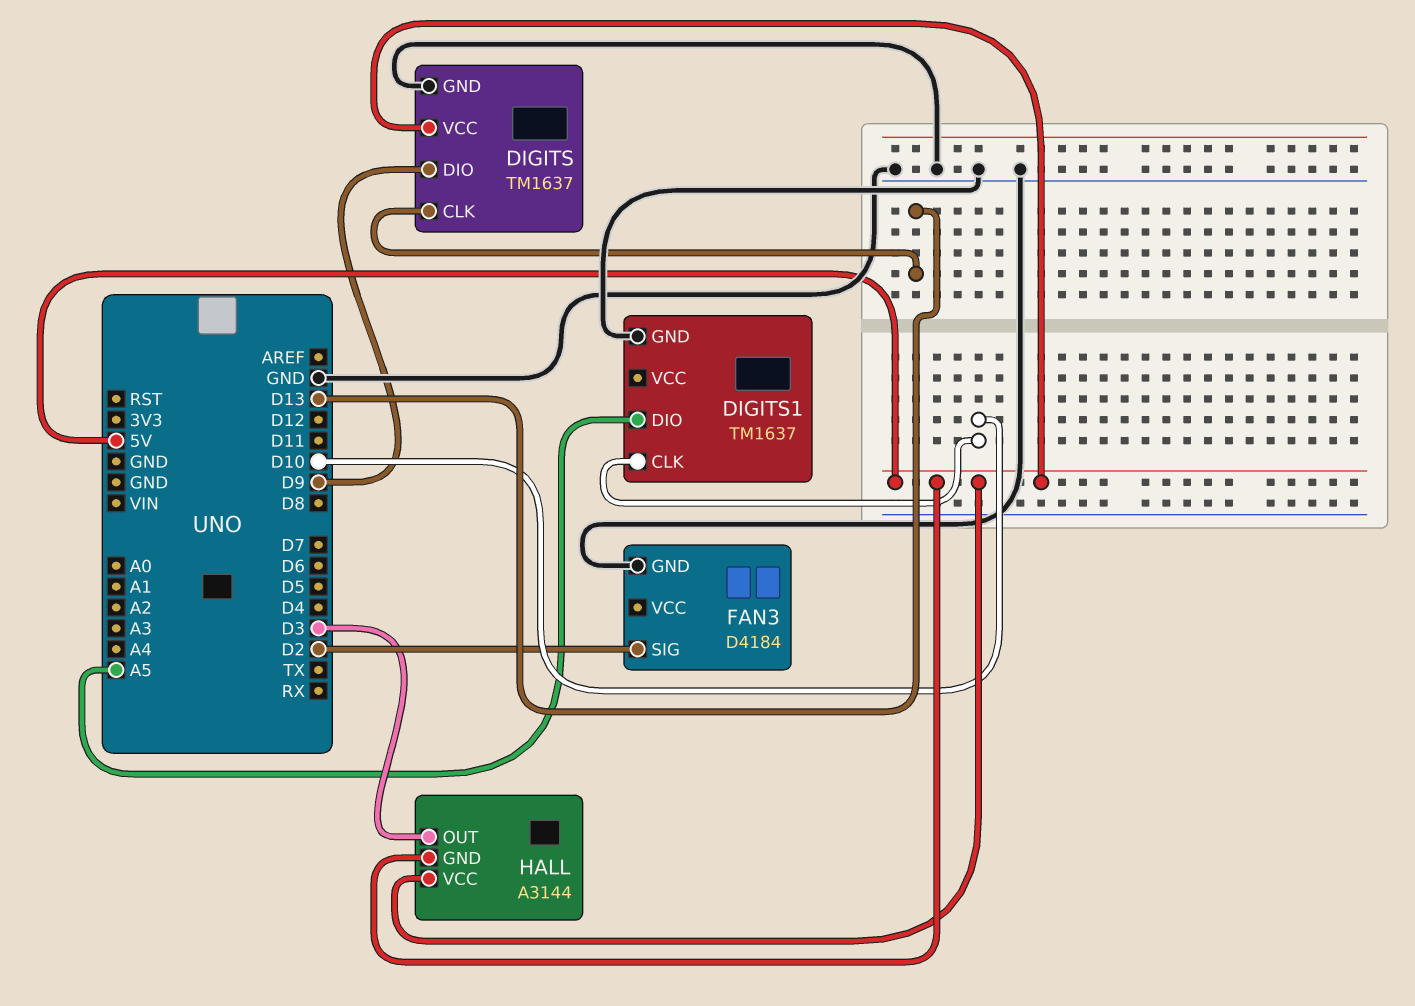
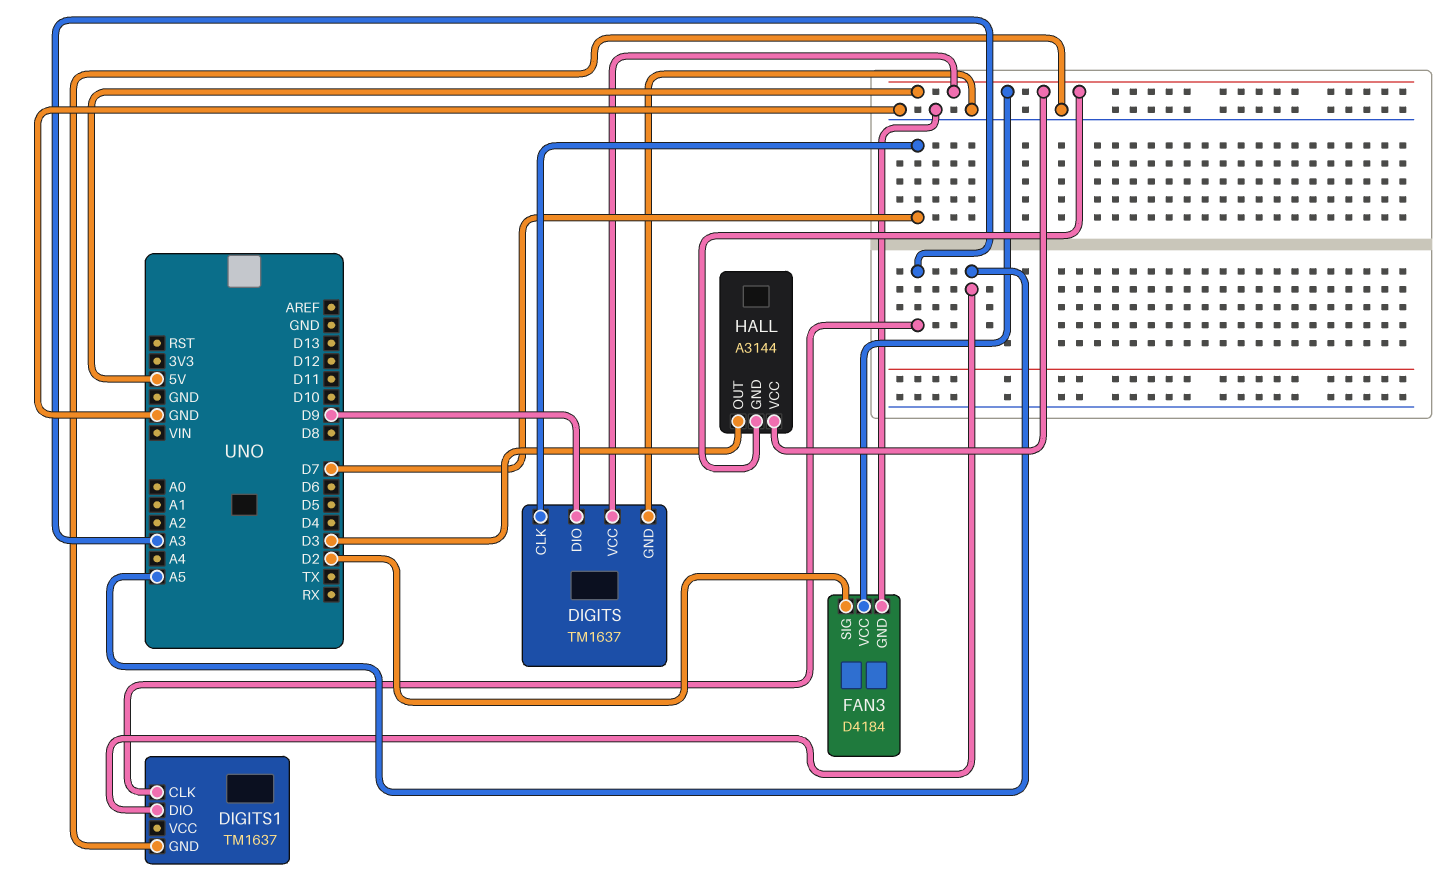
DIGITS pin CLK: D13 -> D7
DIGITS1 pin CLK: D10 -> A3
FAN3 pin VCC: none -> 5V

